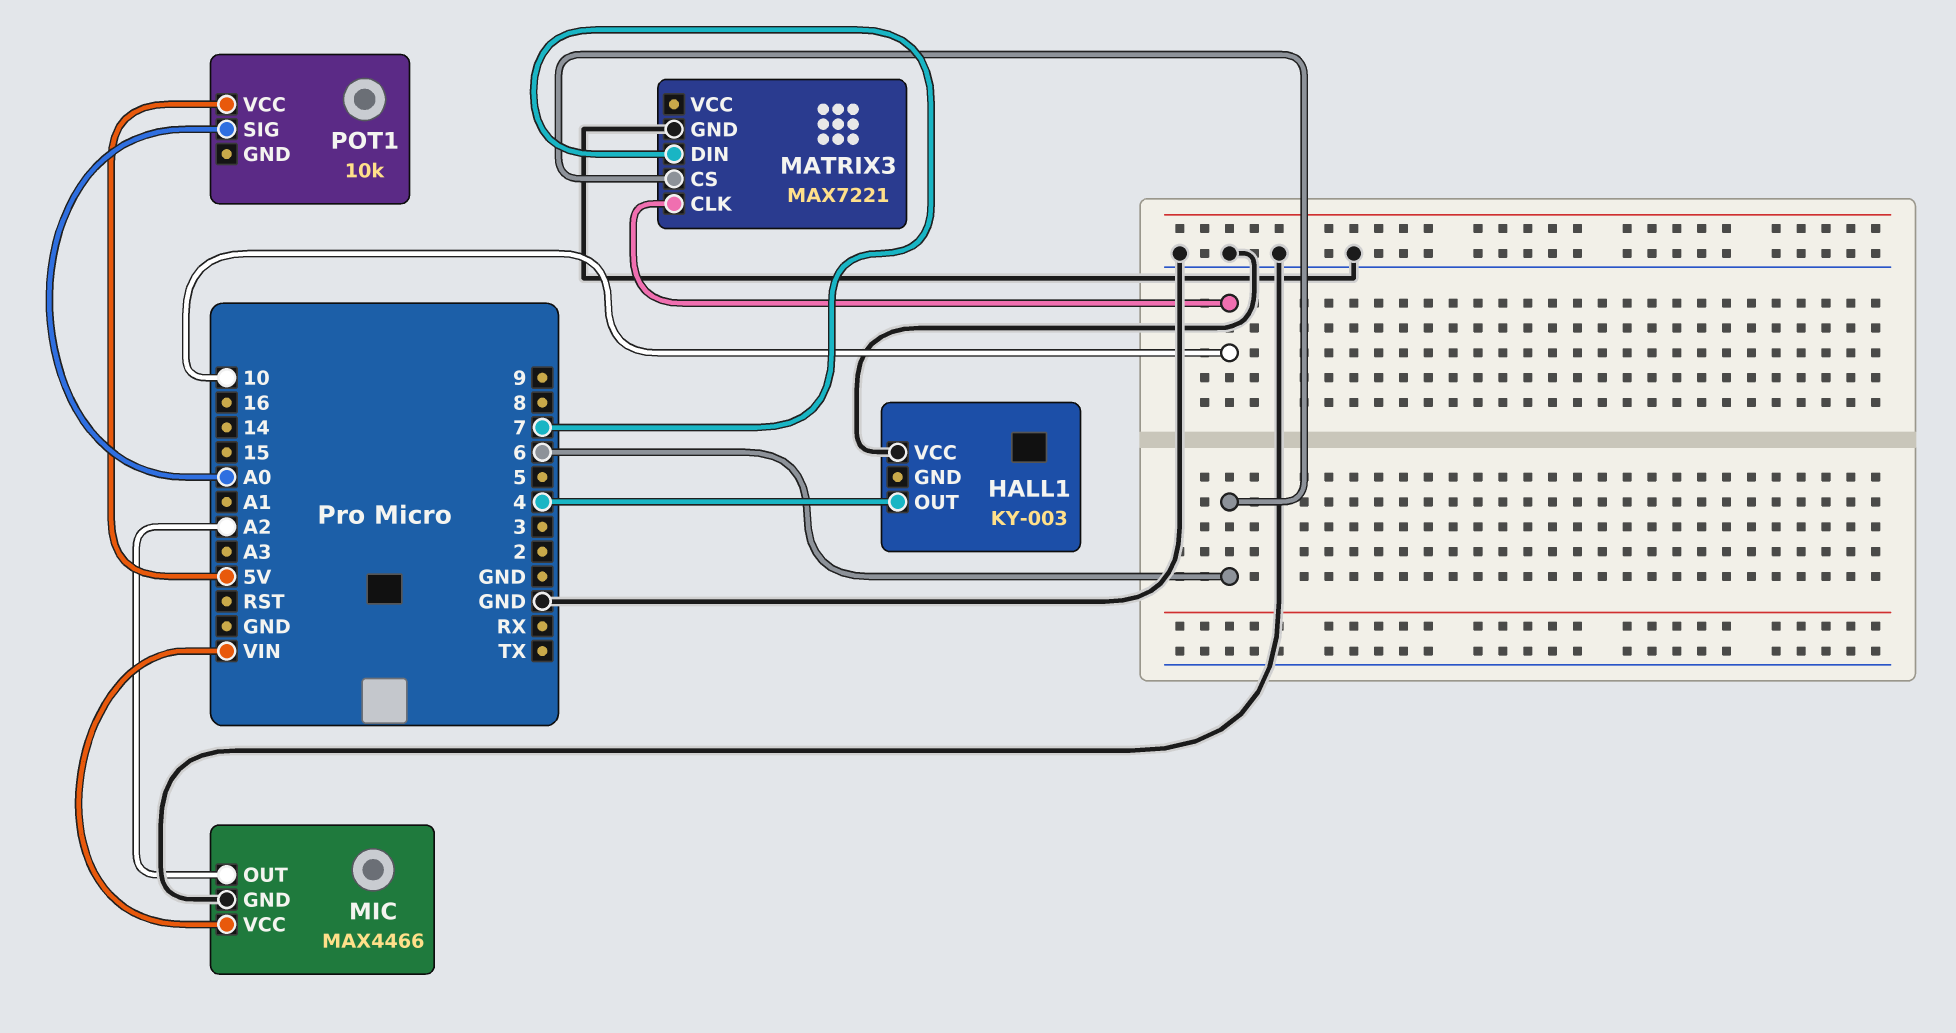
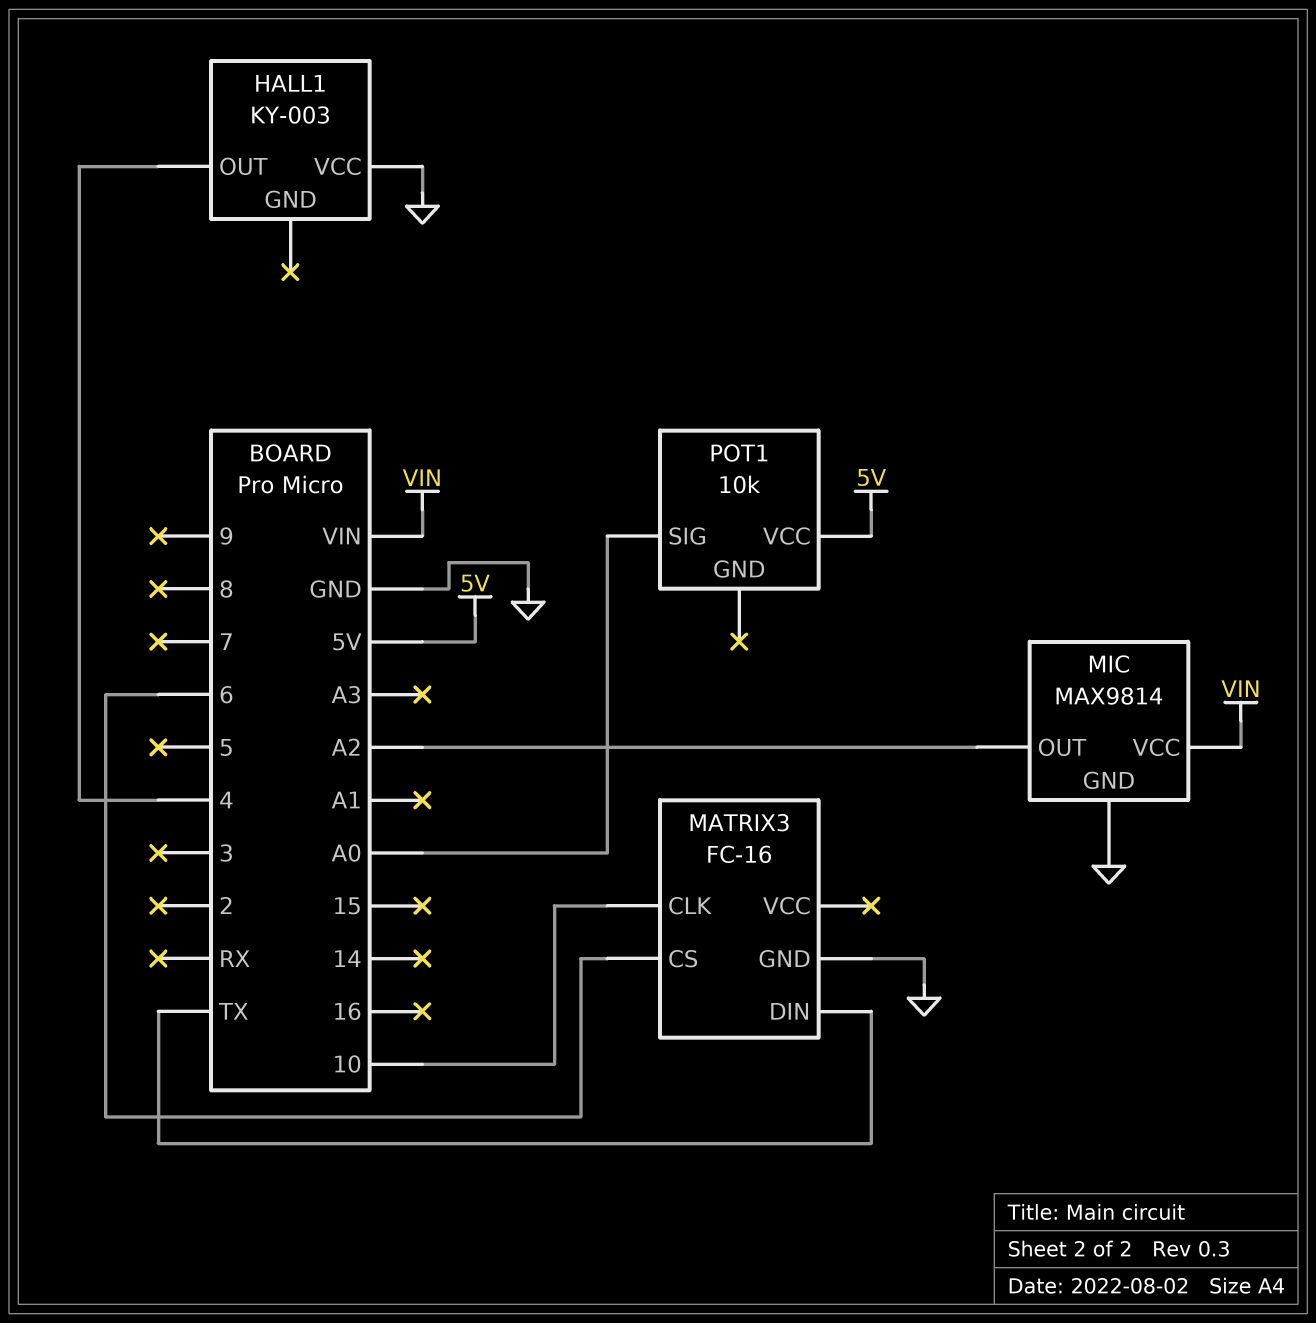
MATRIX3: MAX7221 -> FC-16
MATRIX3 pin DIN: 7 -> TX
MIC: MAX4466 -> MAX9814

